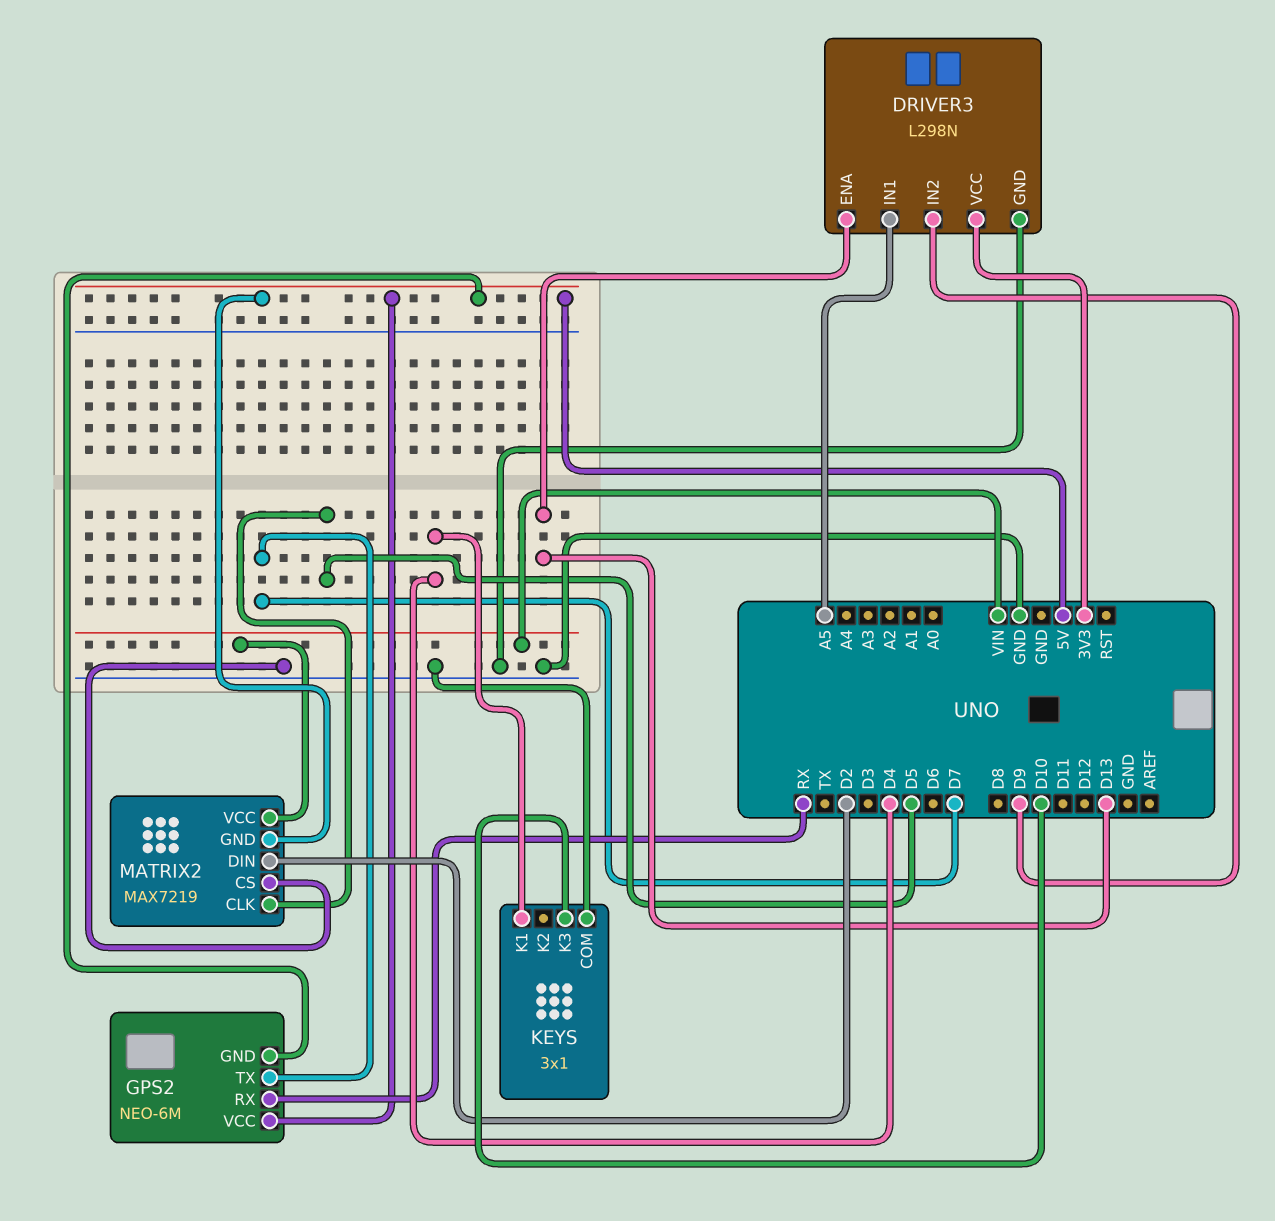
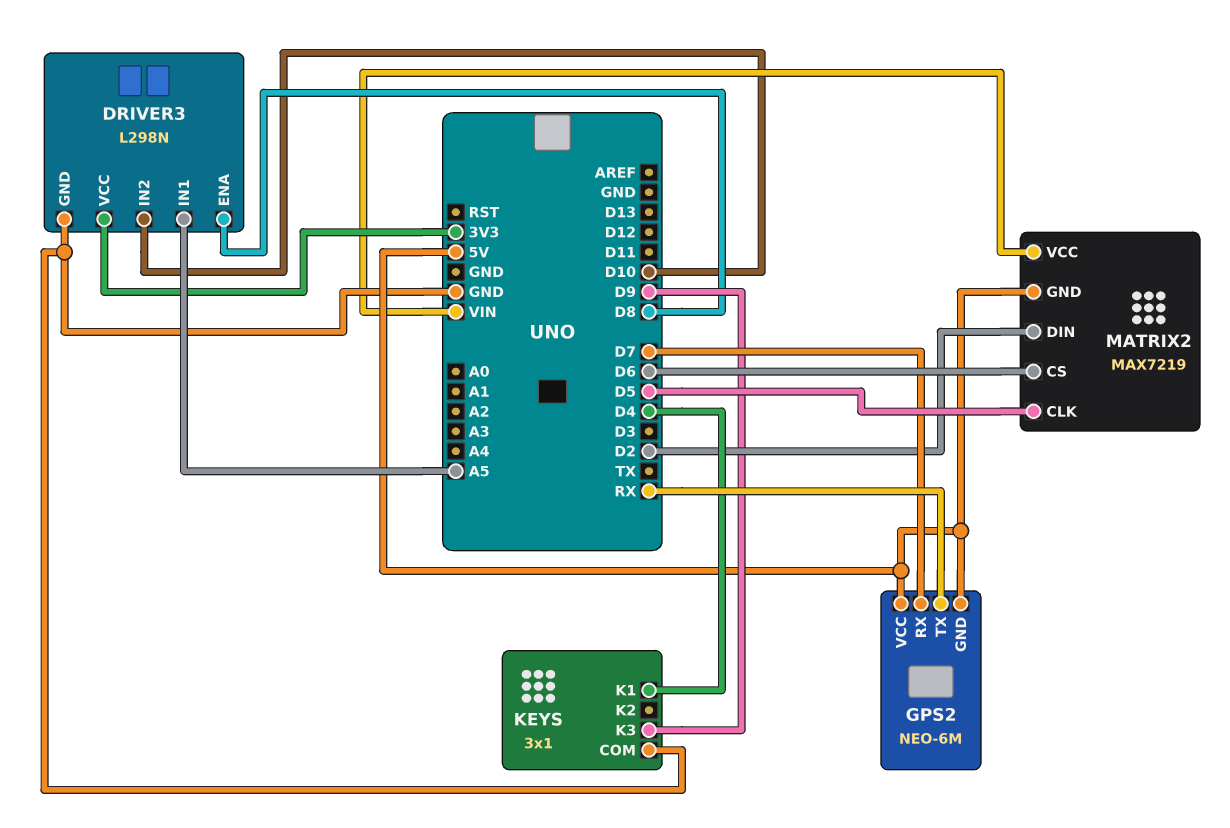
DRIVER3 pin ENA: D13 -> D8
DRIVER3 pin IN2: D9 -> D10
GPS2 pin RX: RX -> D7
GPS2 pin TX: D7 -> RX
KEYS pin K3: D10 -> D9
MATRIX2 pin CS: GND -> D6

